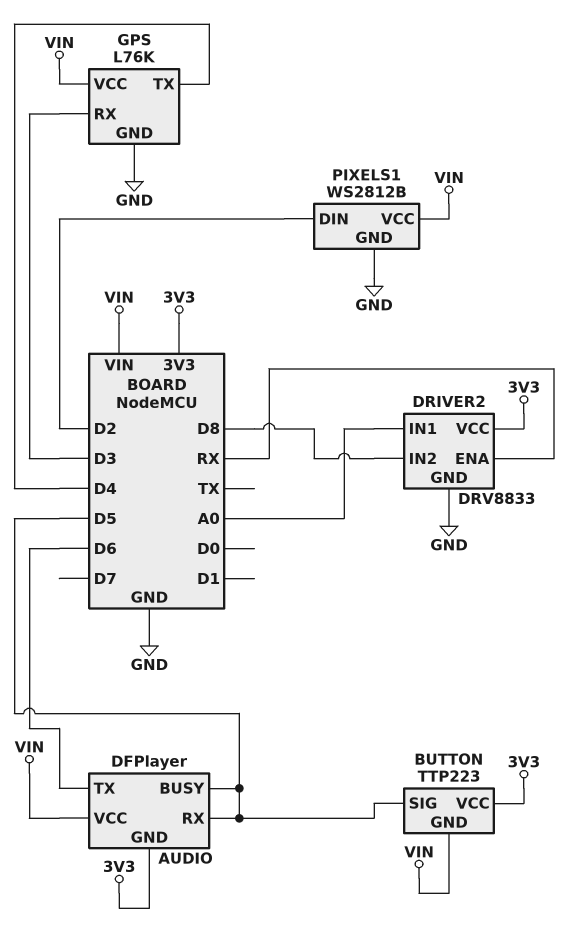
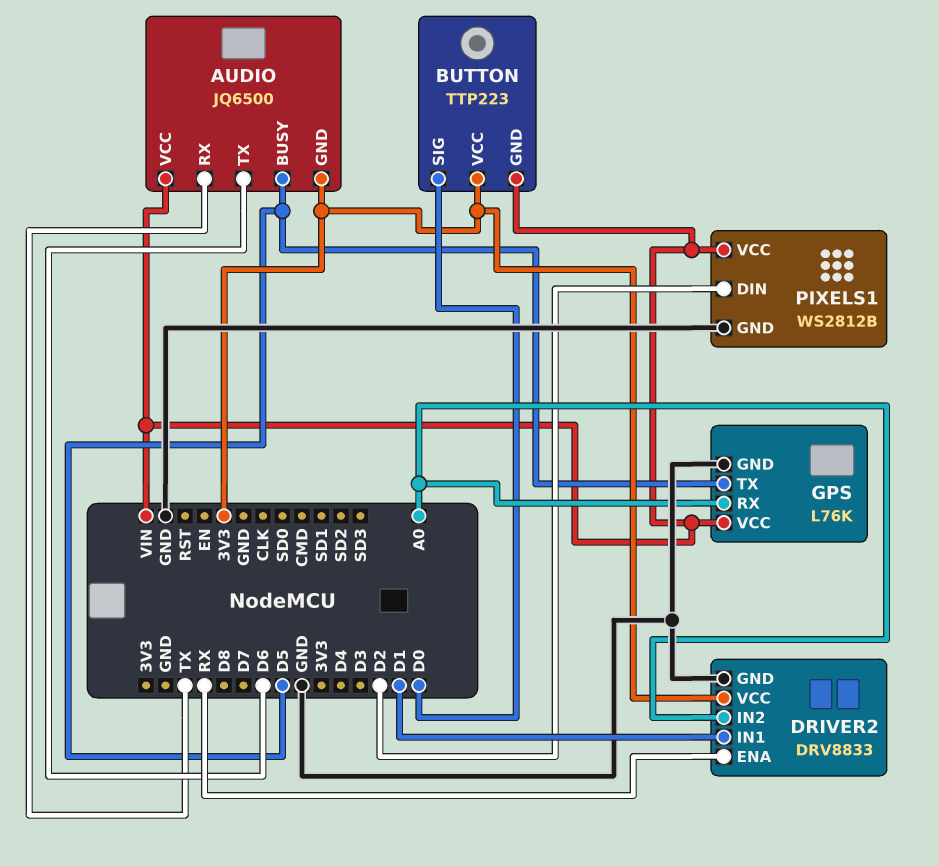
AUDIO: DFPlayer -> JQ6500
AUDIO pin RX: D5 -> TX
BUTTON pin SIG: D5 -> D0
DRIVER2 pin IN1: A0 -> D1
DRIVER2 pin IN2: D8 -> A0
GPS pin RX: D3 -> A0
GPS pin TX: D4 -> D5

